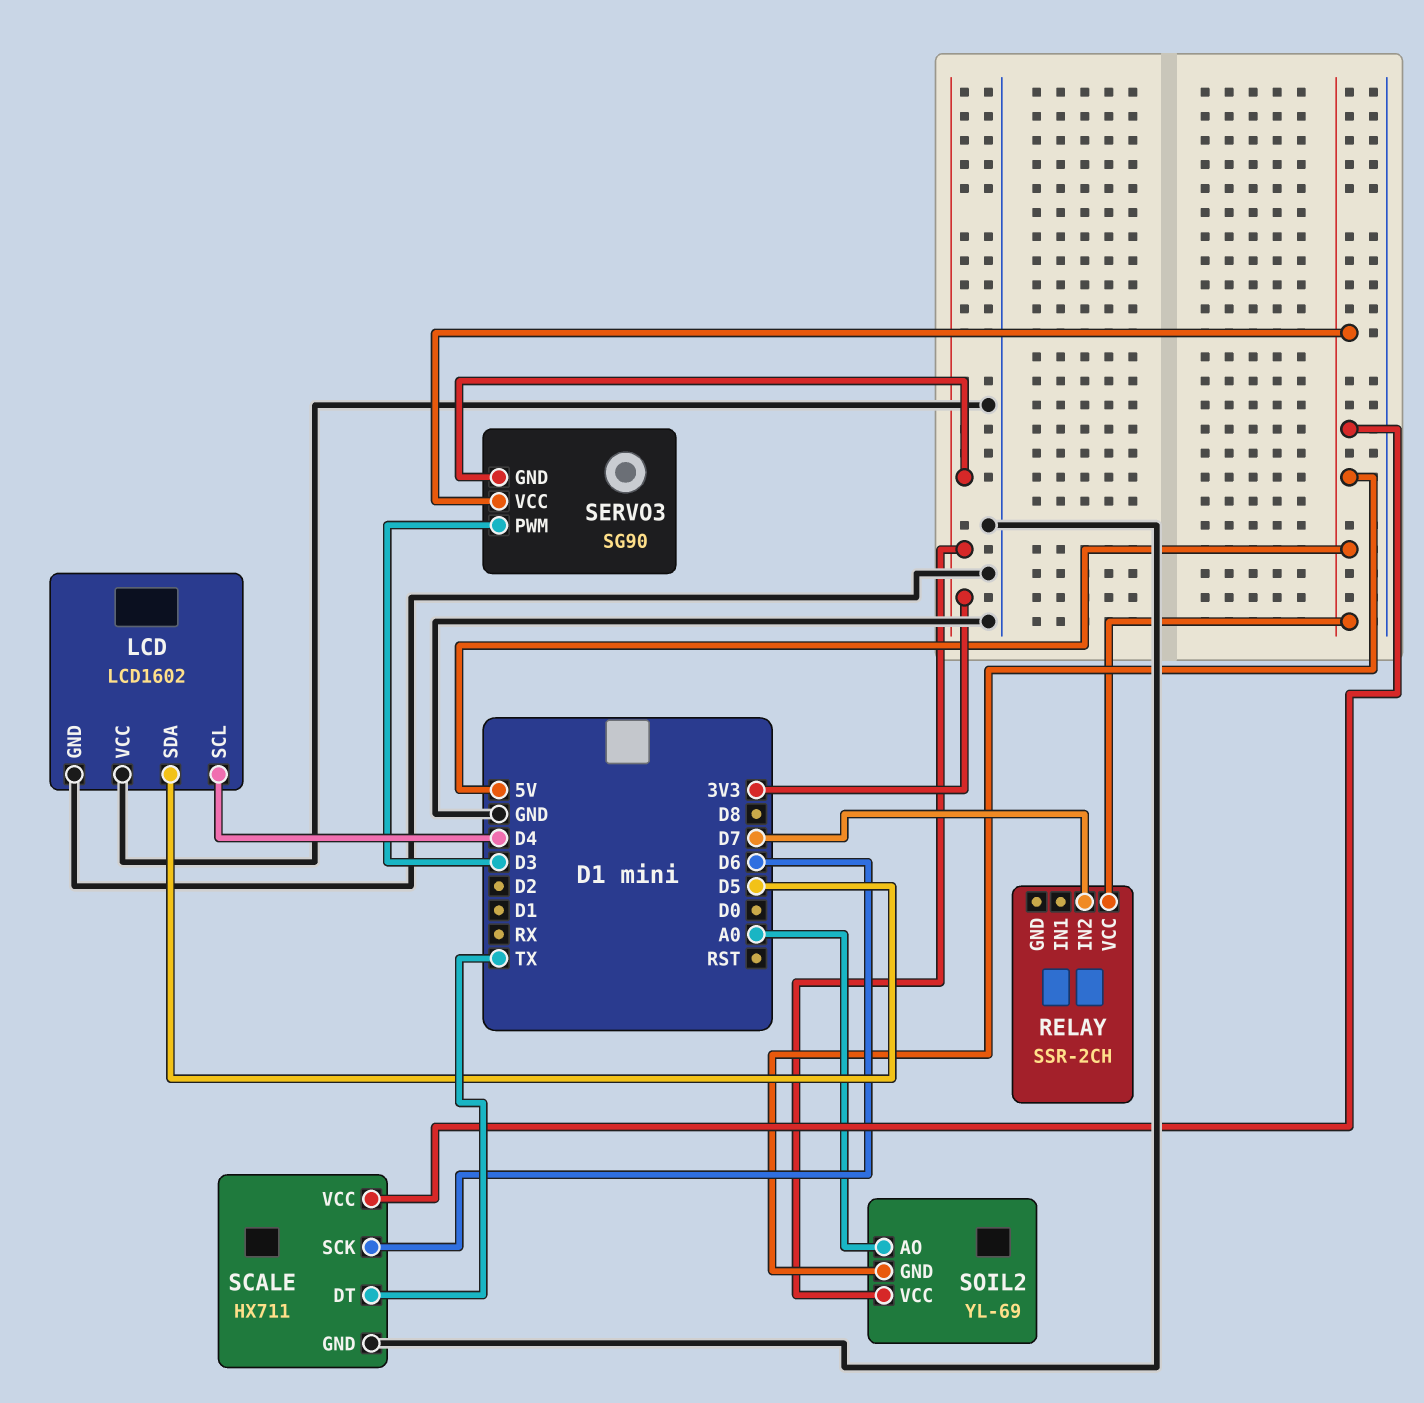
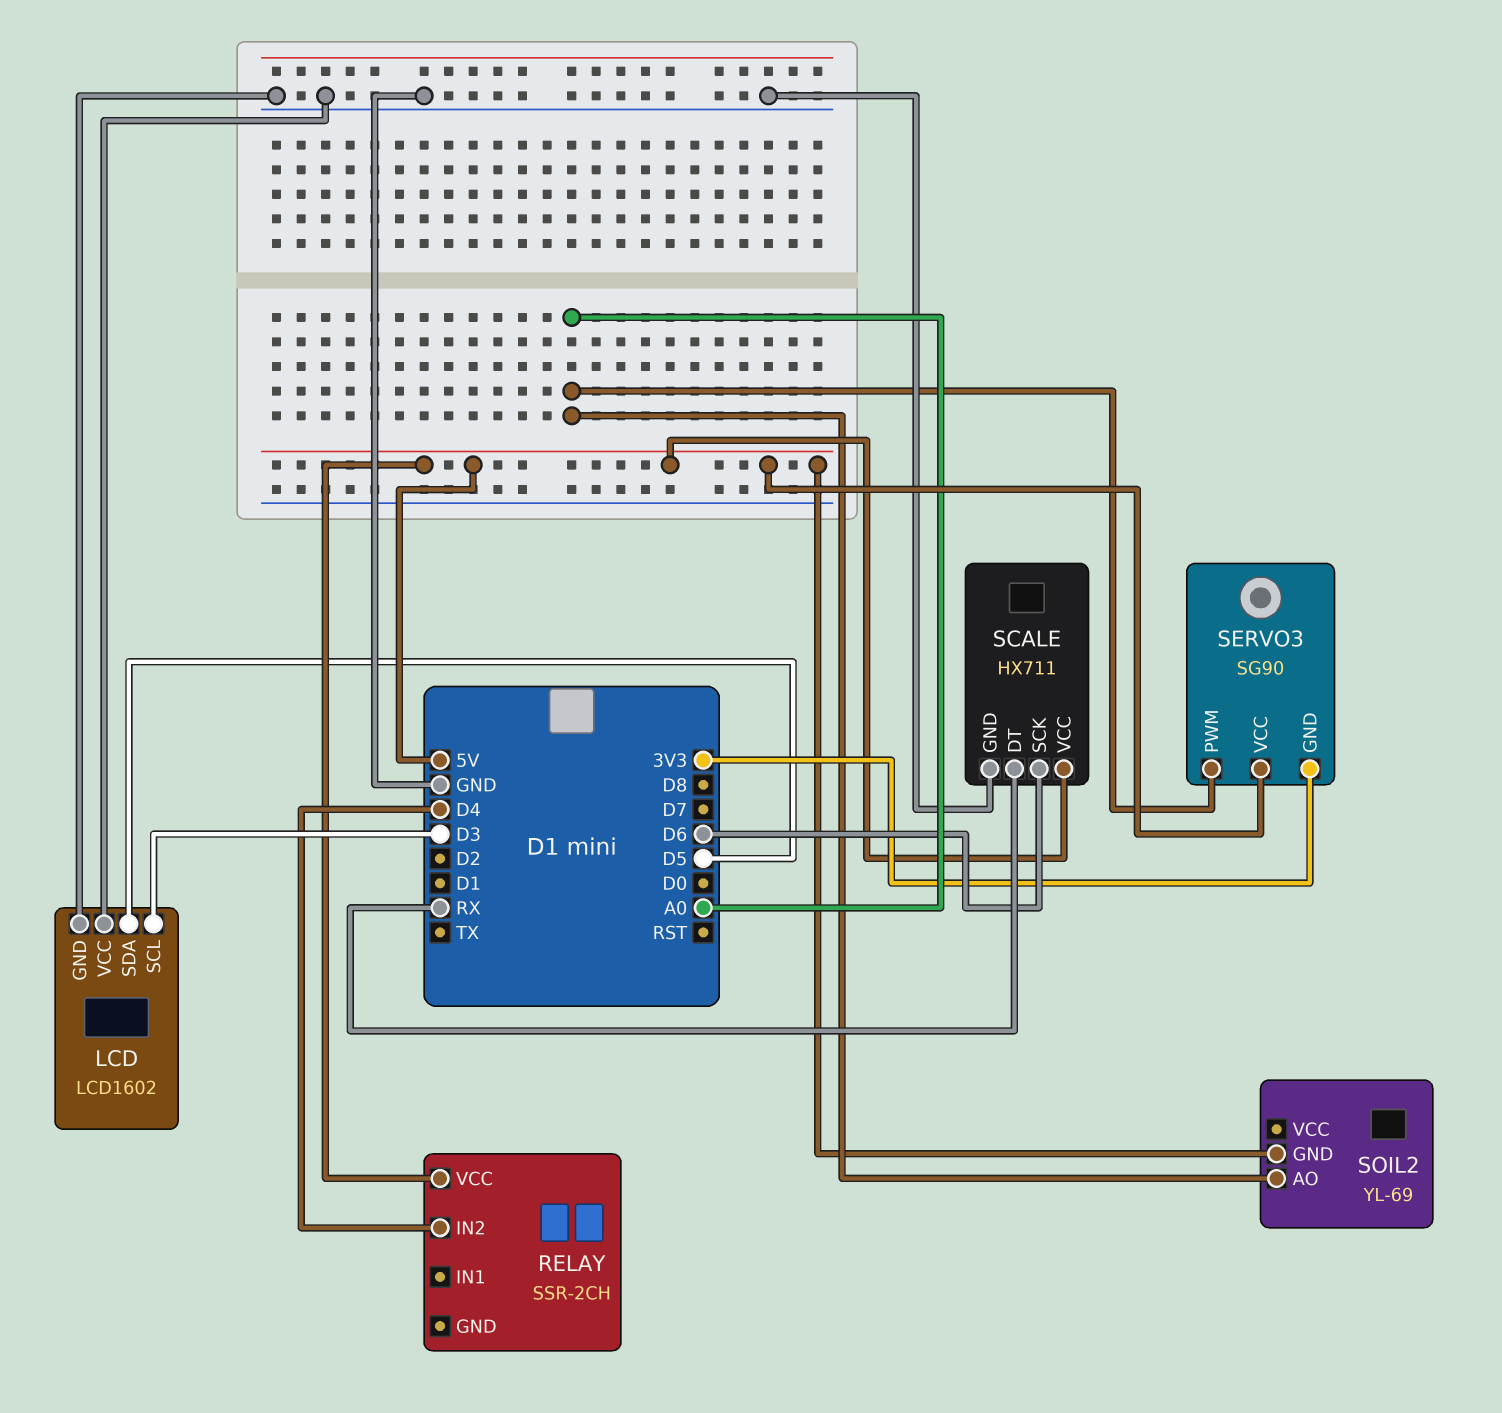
LCD pin SCL: D4 -> D3
RELAY pin IN2: D7 -> D4
SCALE pin DT: TX -> RX
SERVO3 pin PWM: D3 -> A0
SOIL2 pin VCC: 3V3 -> none

